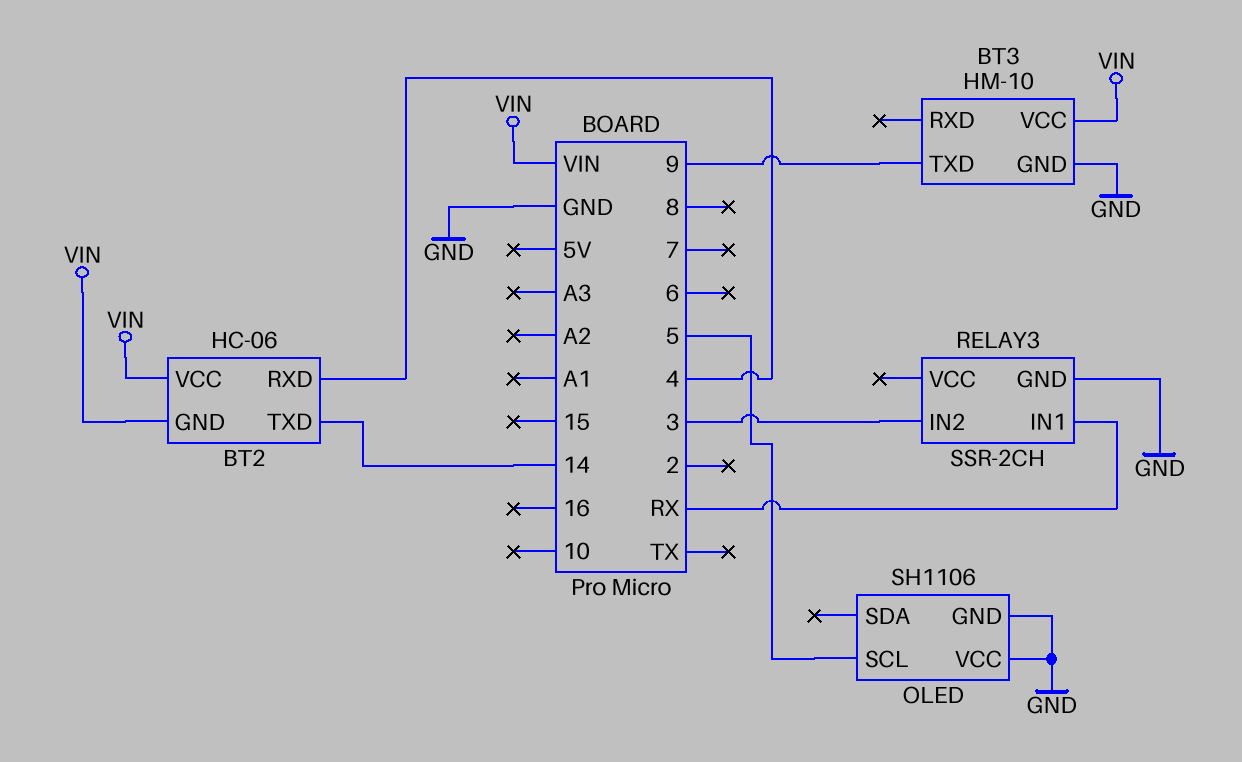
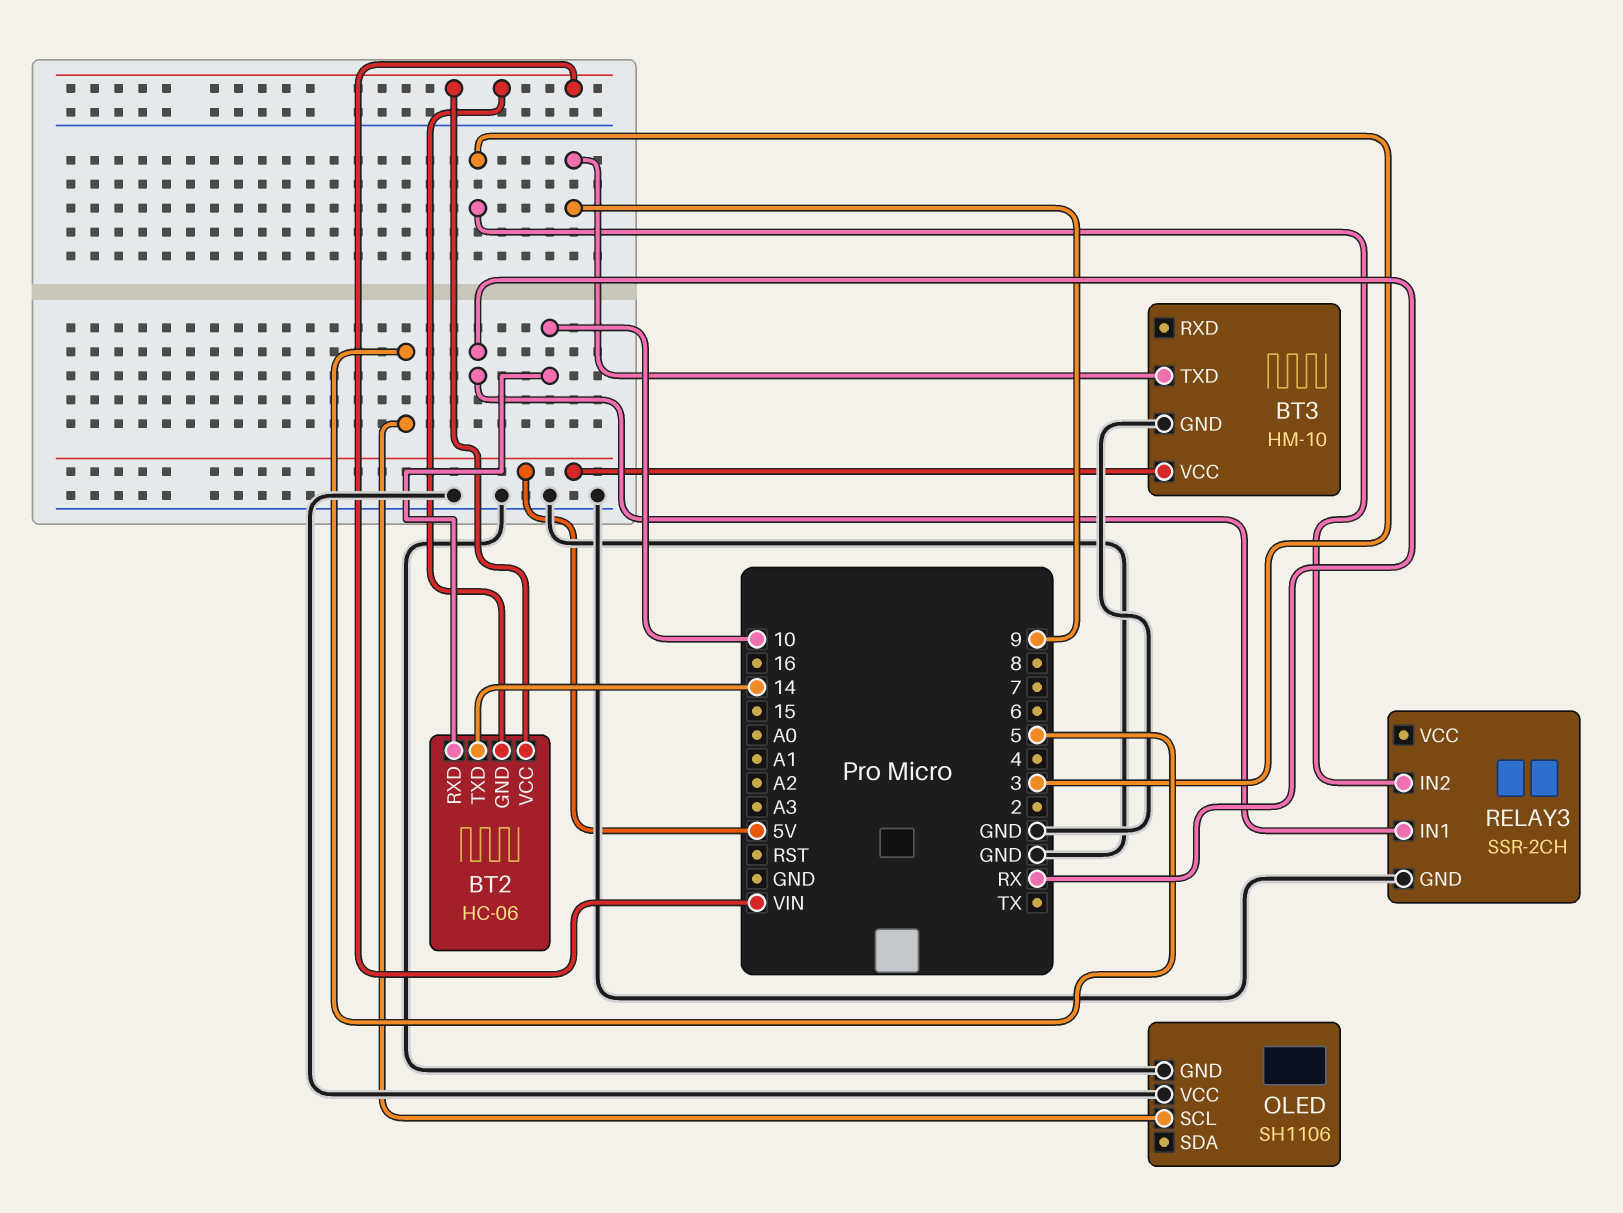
BT2 pin RXD: 4 -> 10
BT3 pin VCC: VIN -> 5V

